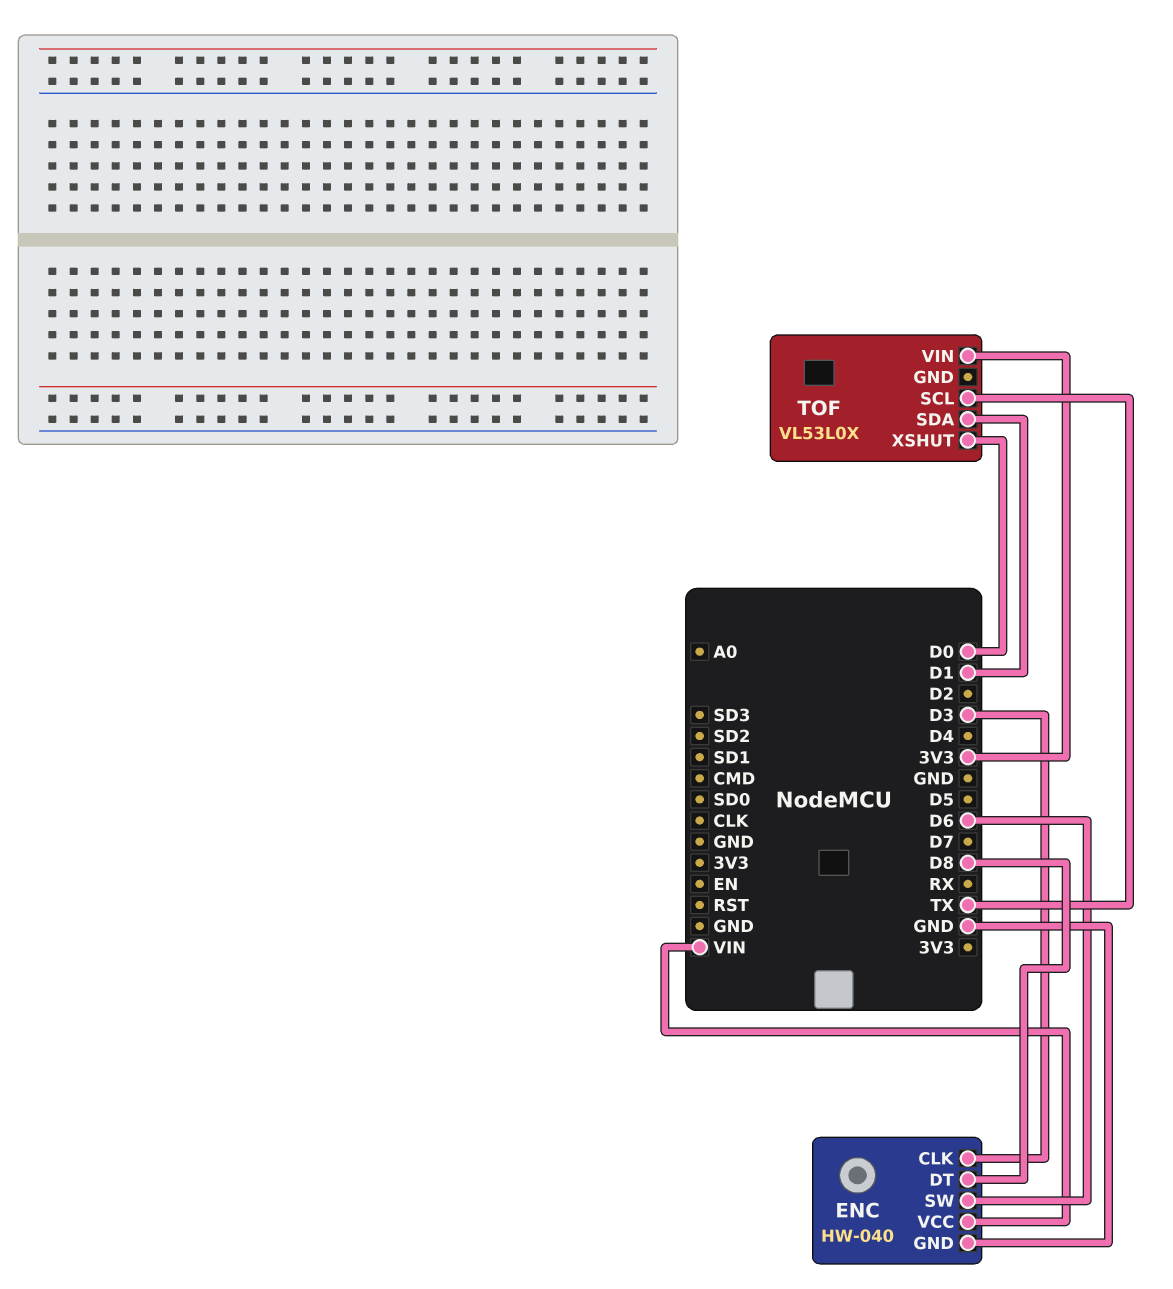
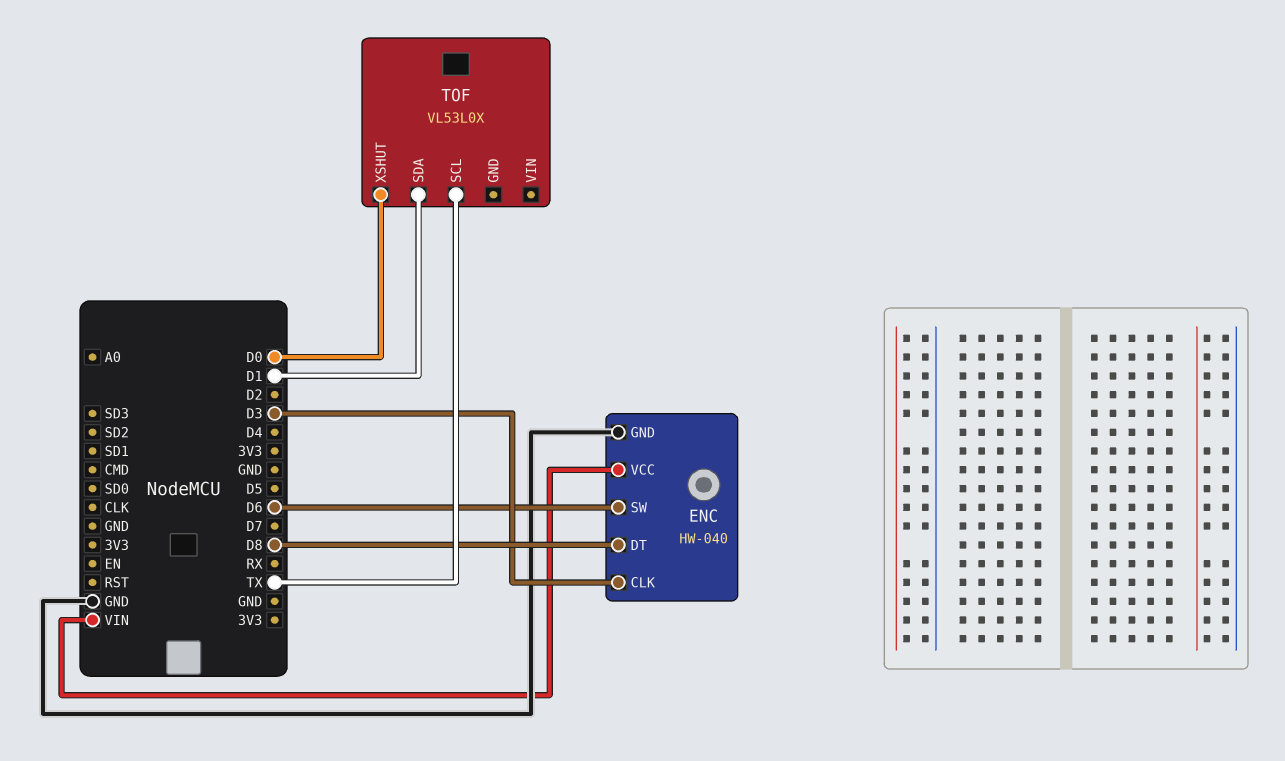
TOF pin VIN: 3V3 -> none

